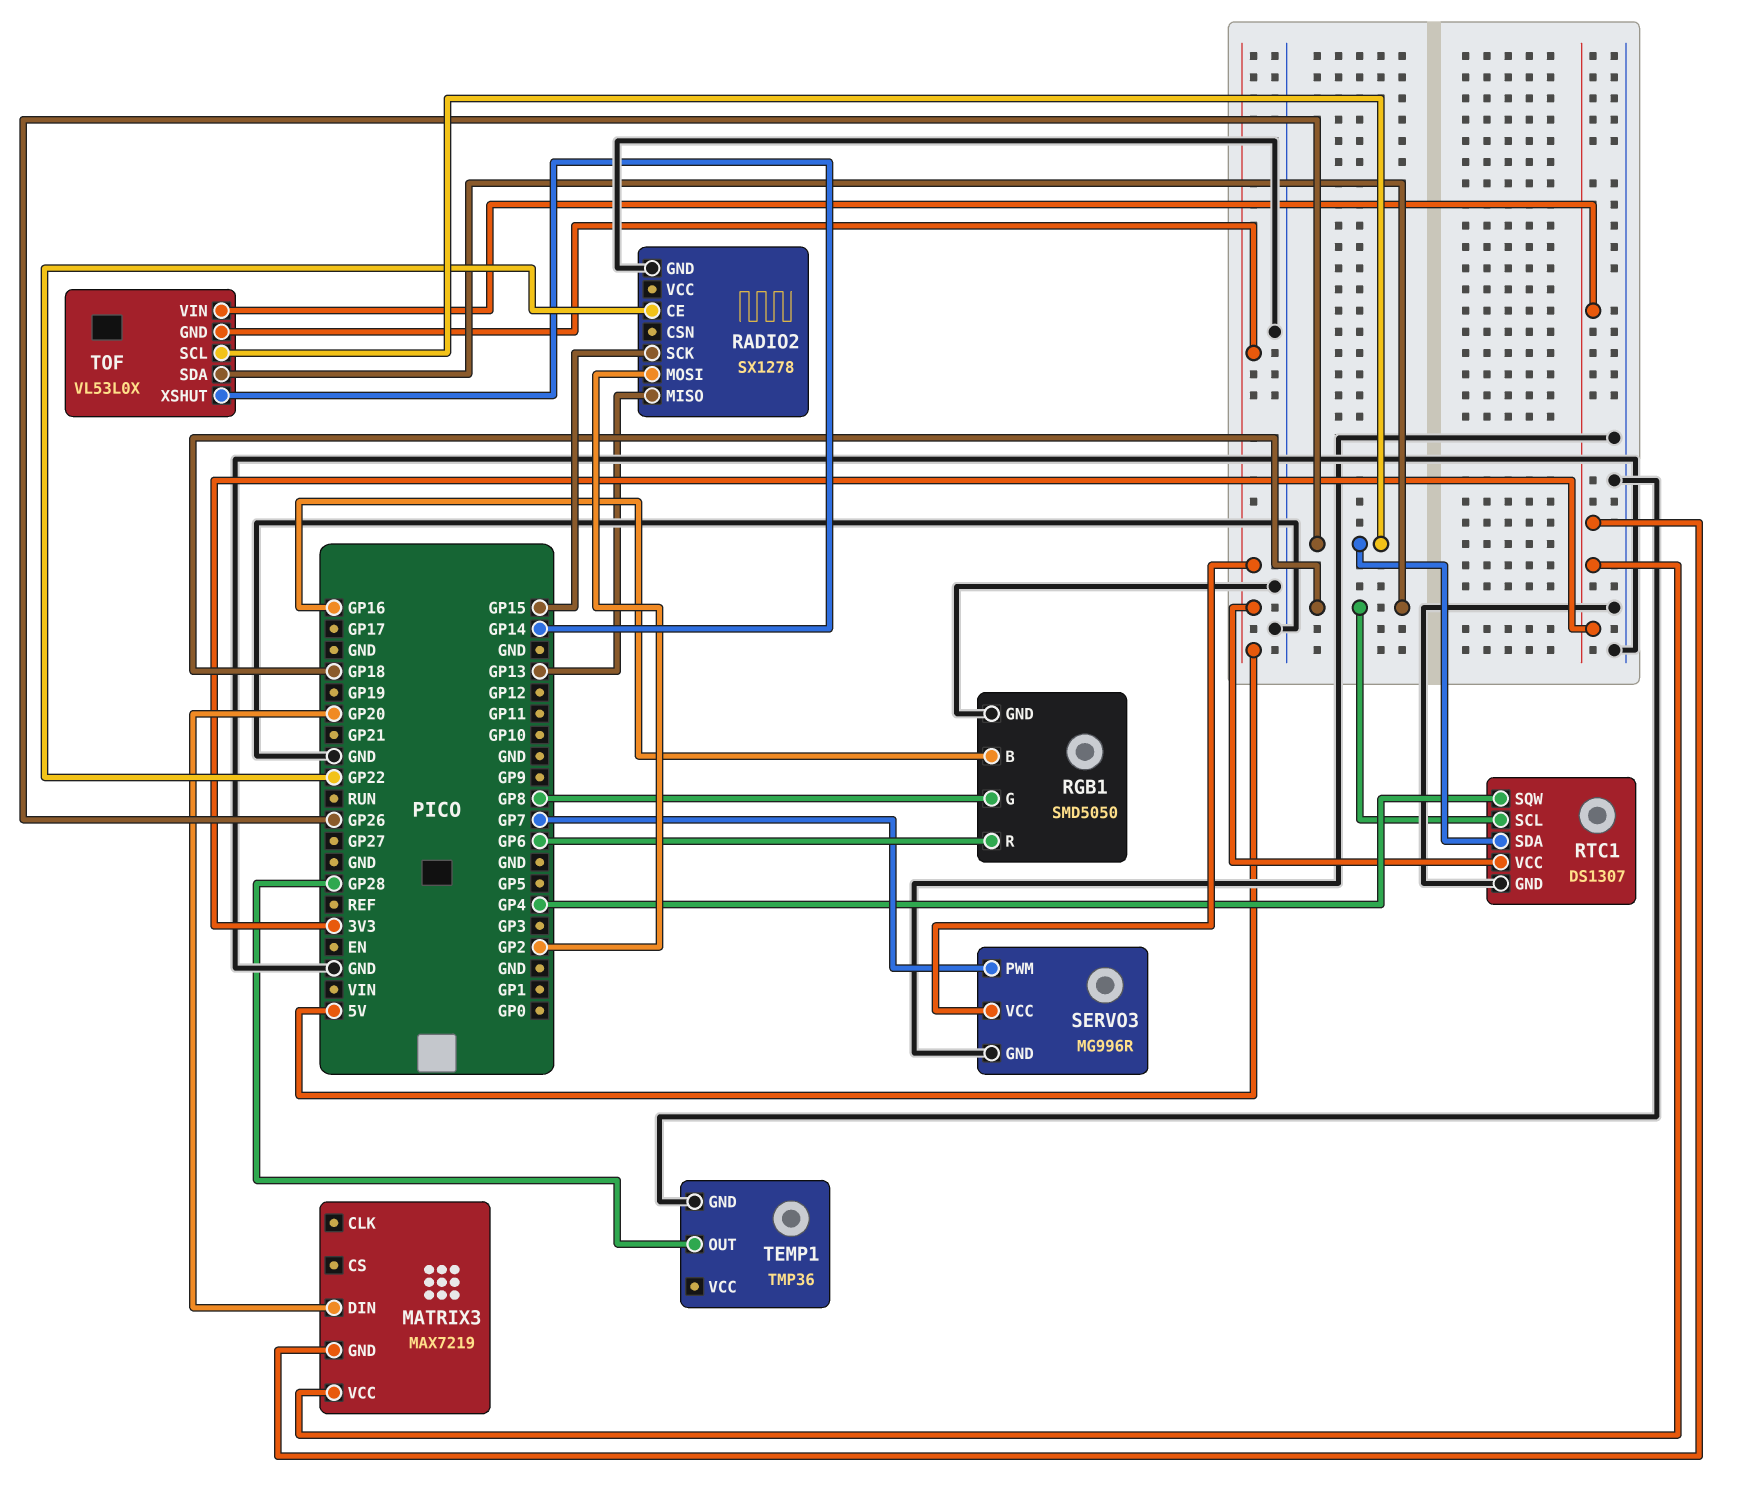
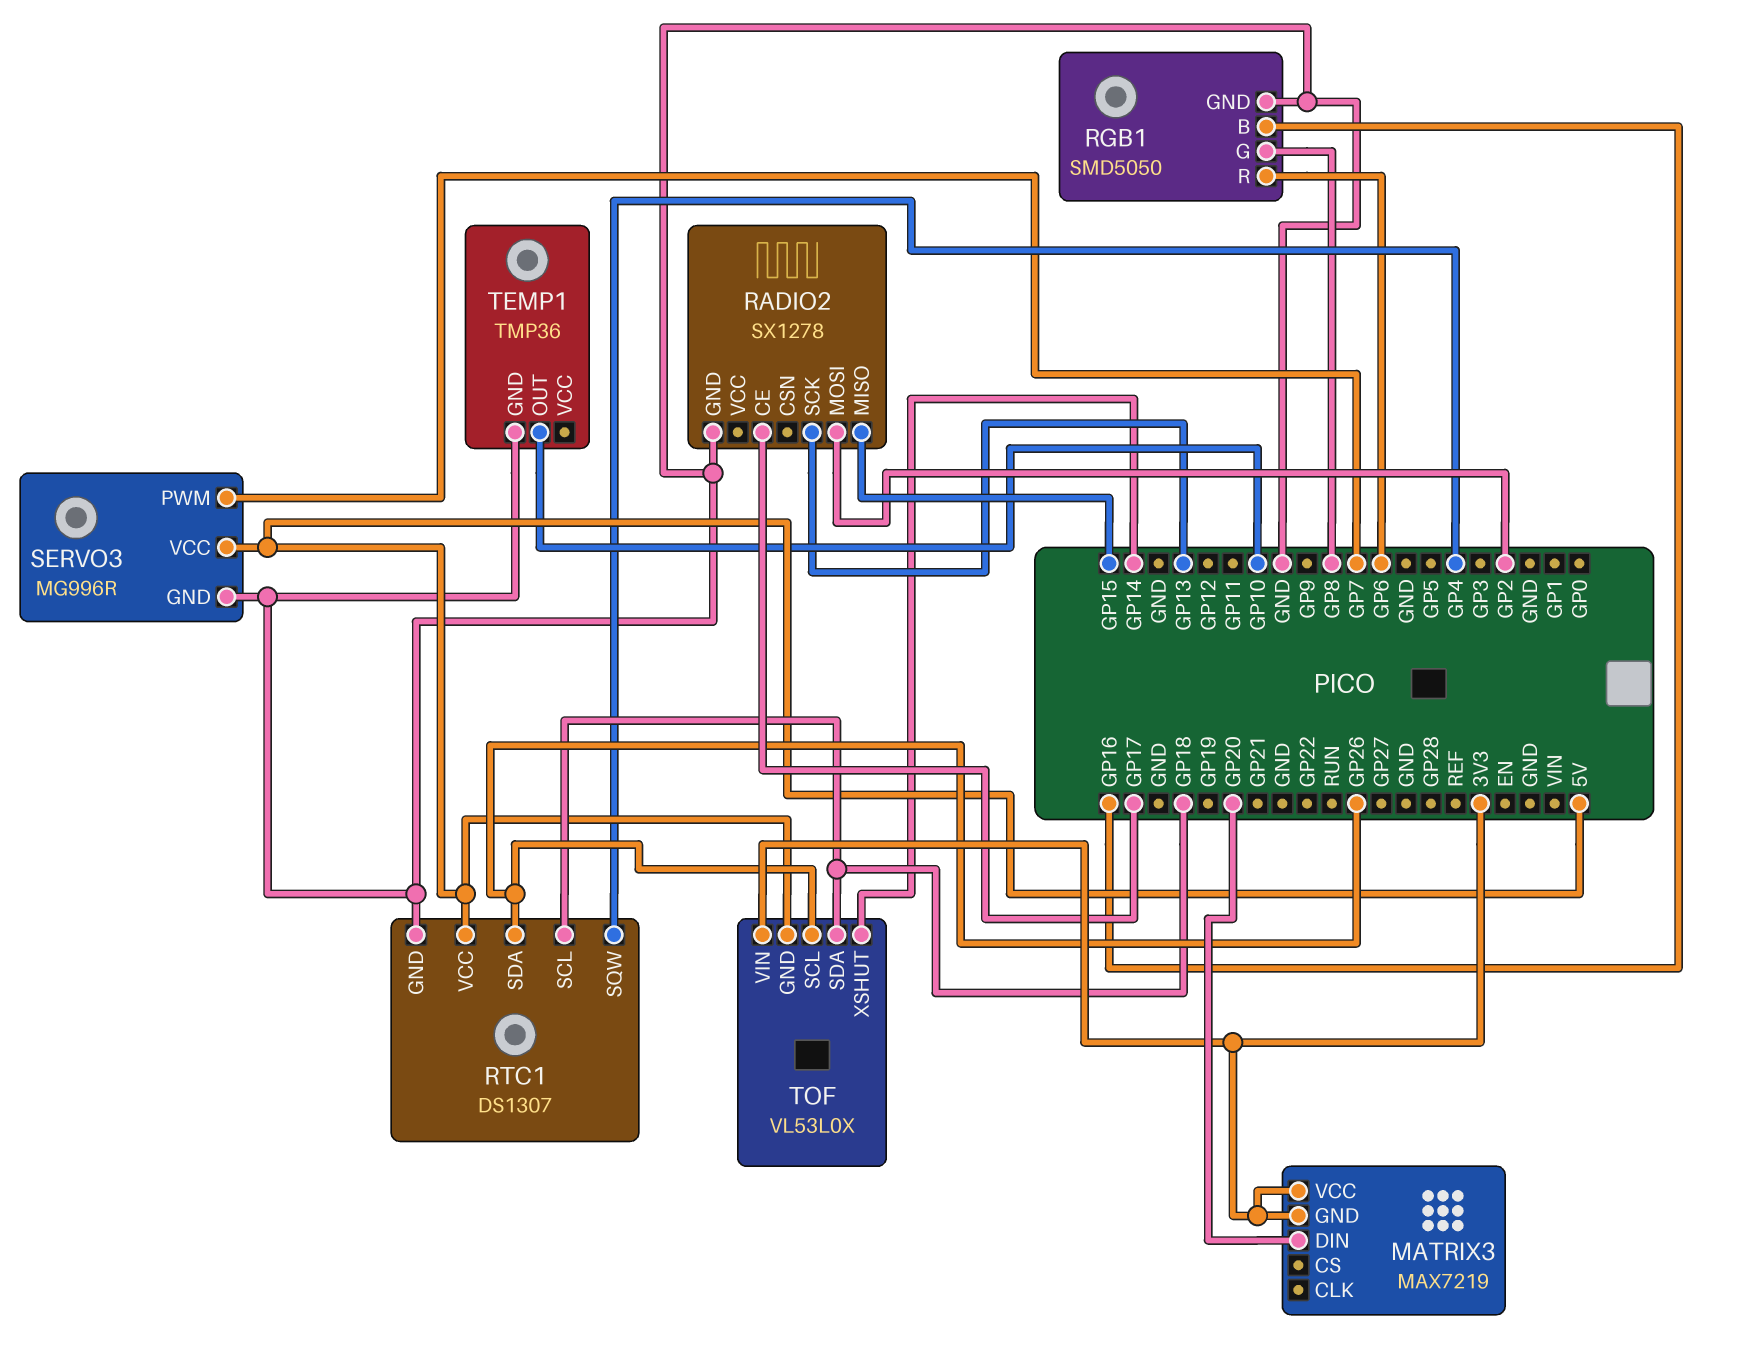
RADIO2 pin CE: GP22 -> GP17
RADIO2 pin MISO: GP13 -> GP15
RADIO2 pin SCK: GP15 -> GP13
TEMP1 pin OUT: GP28 -> GP10

